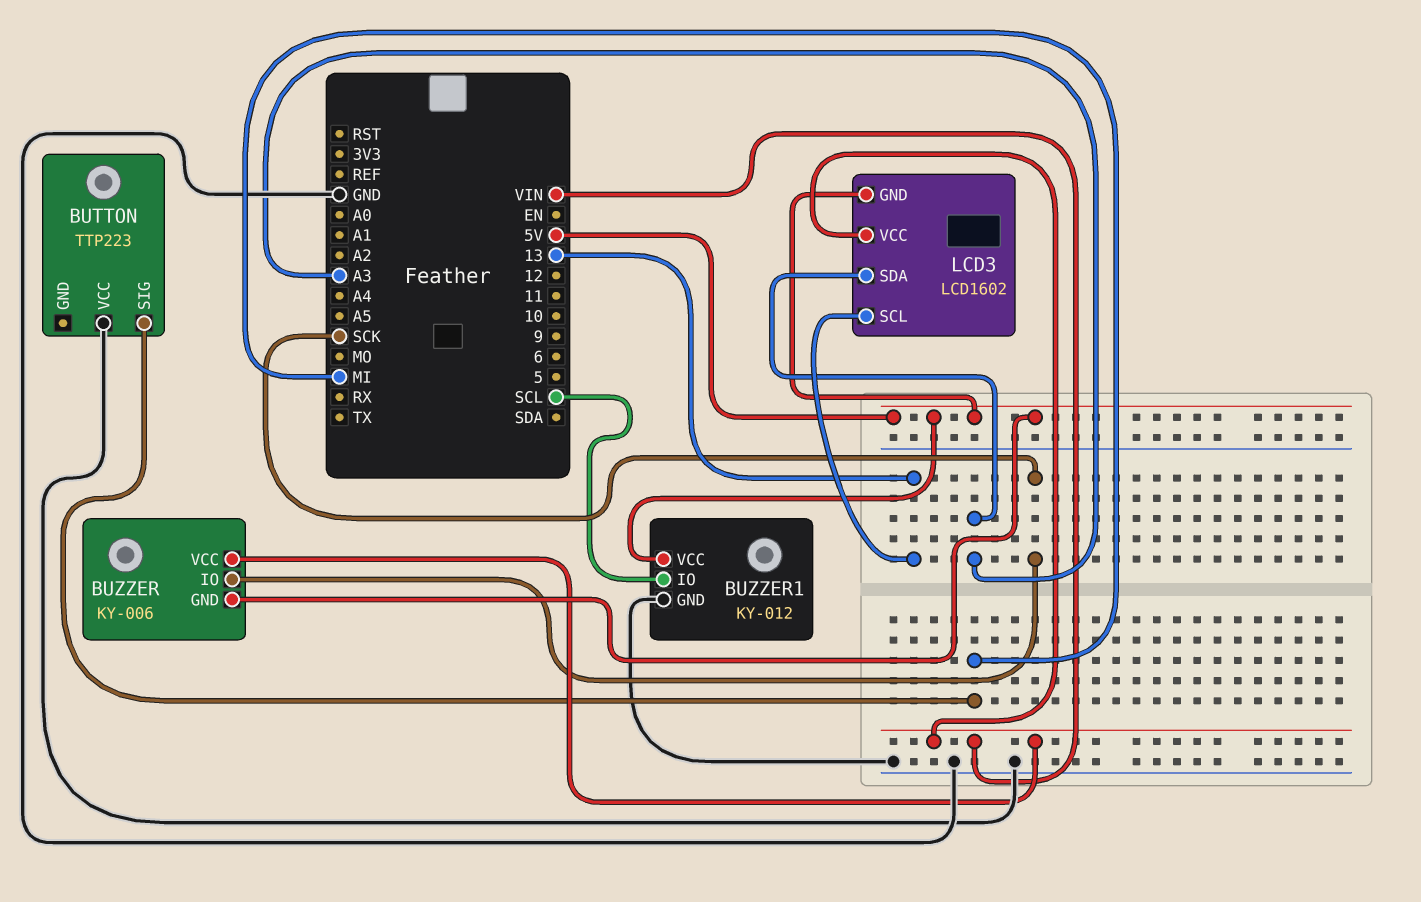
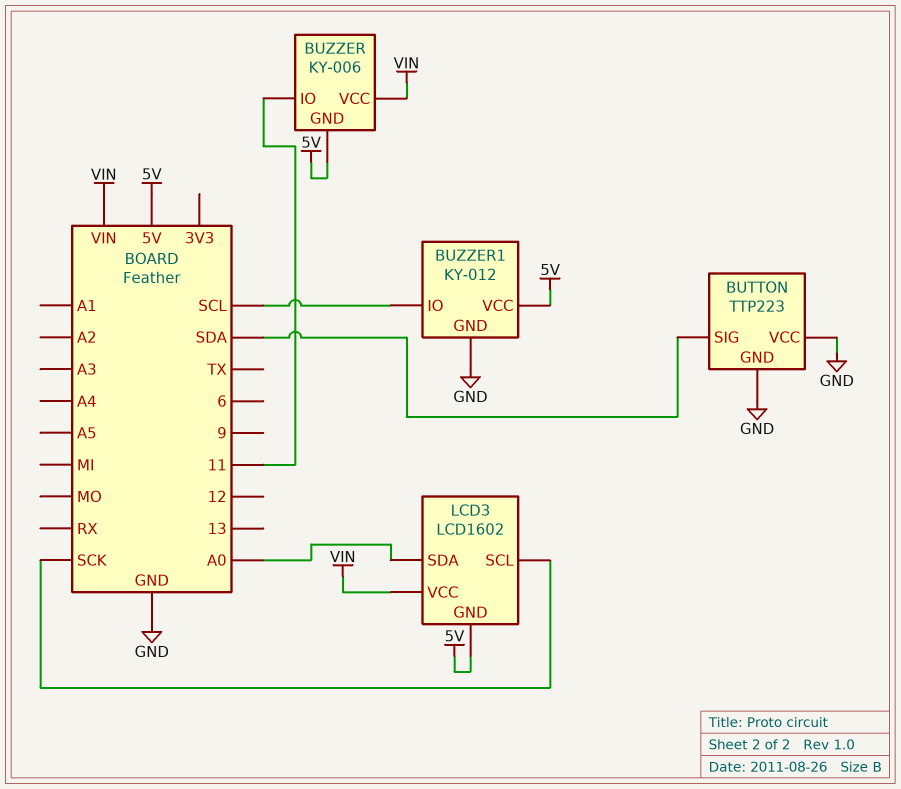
BUTTON pin GND: none -> GND
BUTTON pin SIG: MI -> SDA
BUZZER pin IO: SCK -> 11
LCD3 pin SCL: 13 -> SCK
LCD3 pin SDA: A3 -> A0

